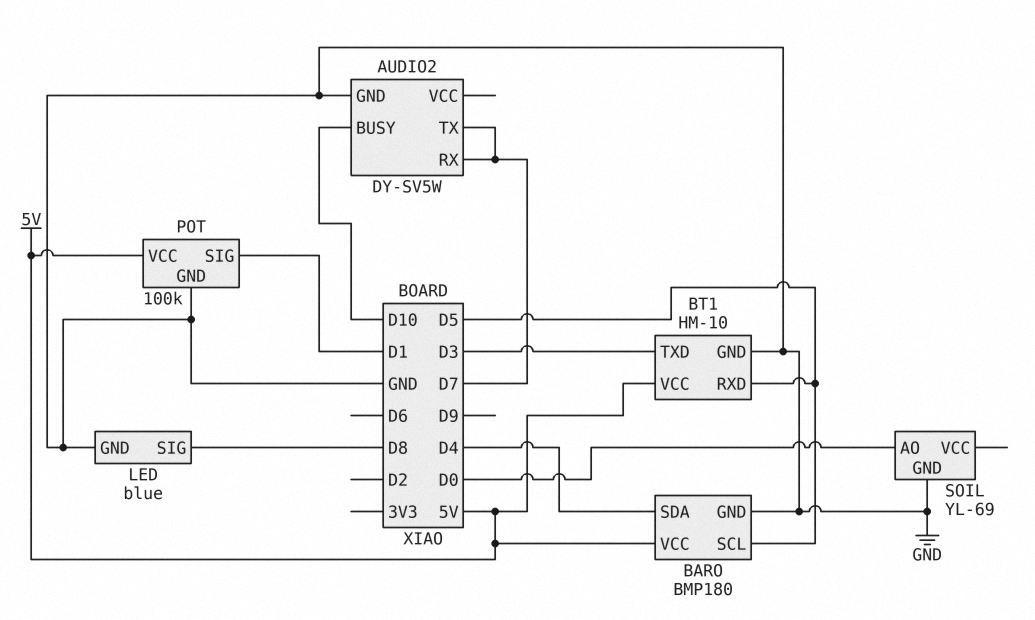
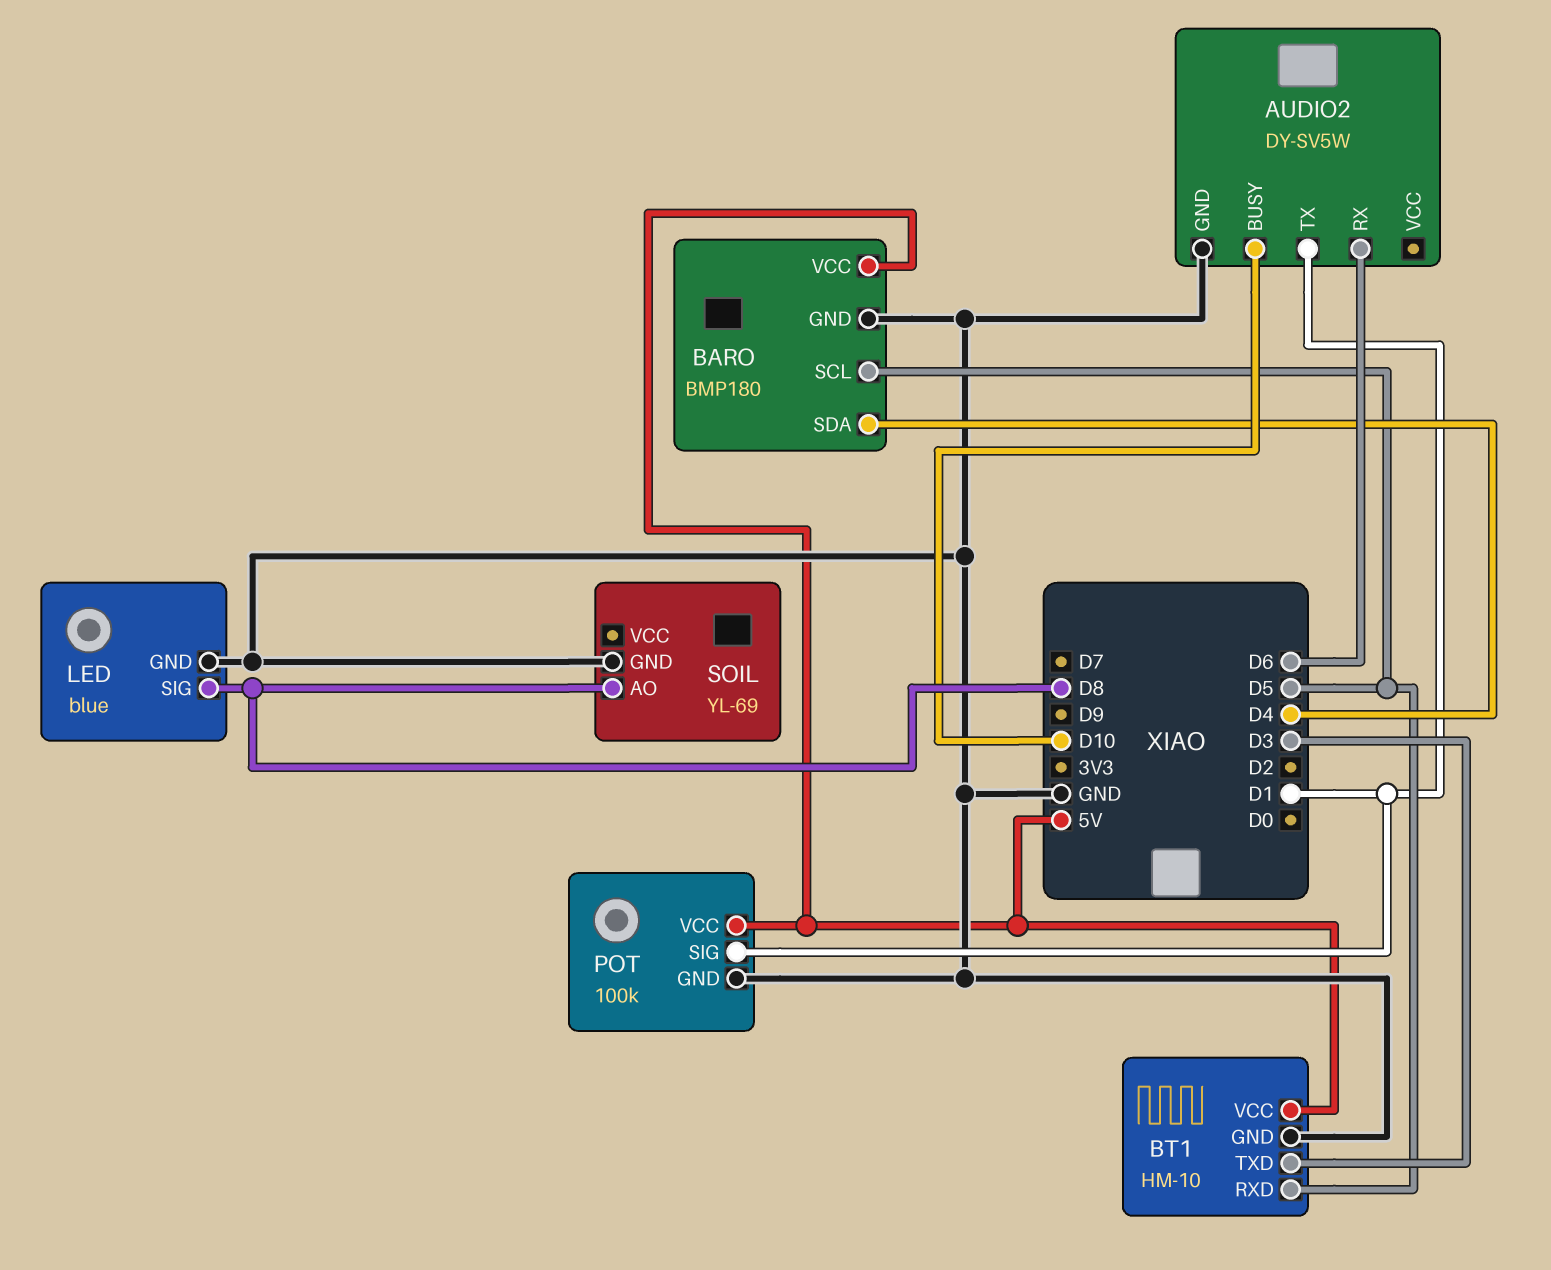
AUDIO2 pin RX: D7 -> D6
AUDIO2 pin TX: D7 -> D1
SOIL pin AO: D0 -> D8

